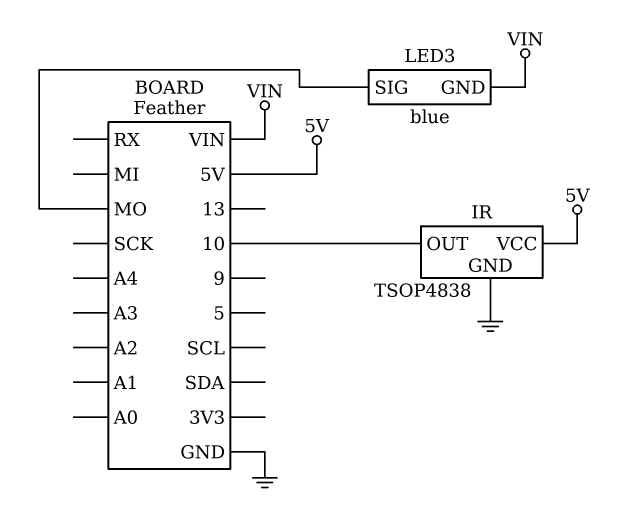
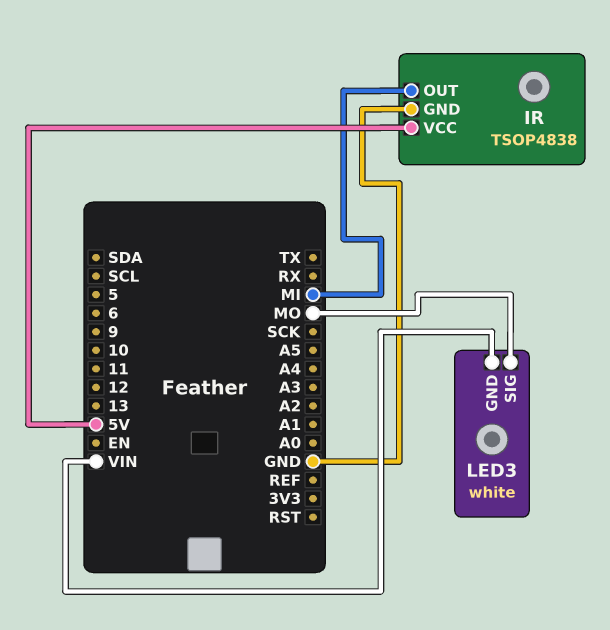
IR pin OUT: 10 -> MI
LED3: blue -> white

